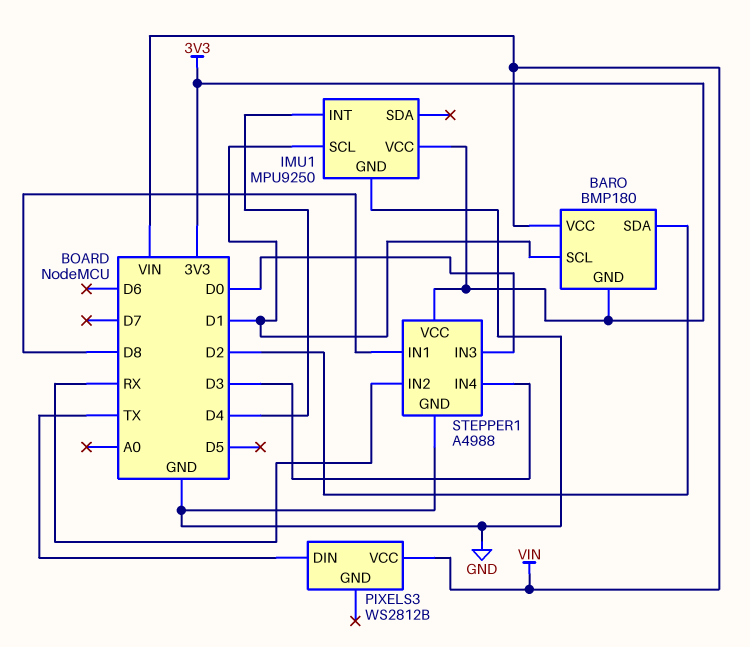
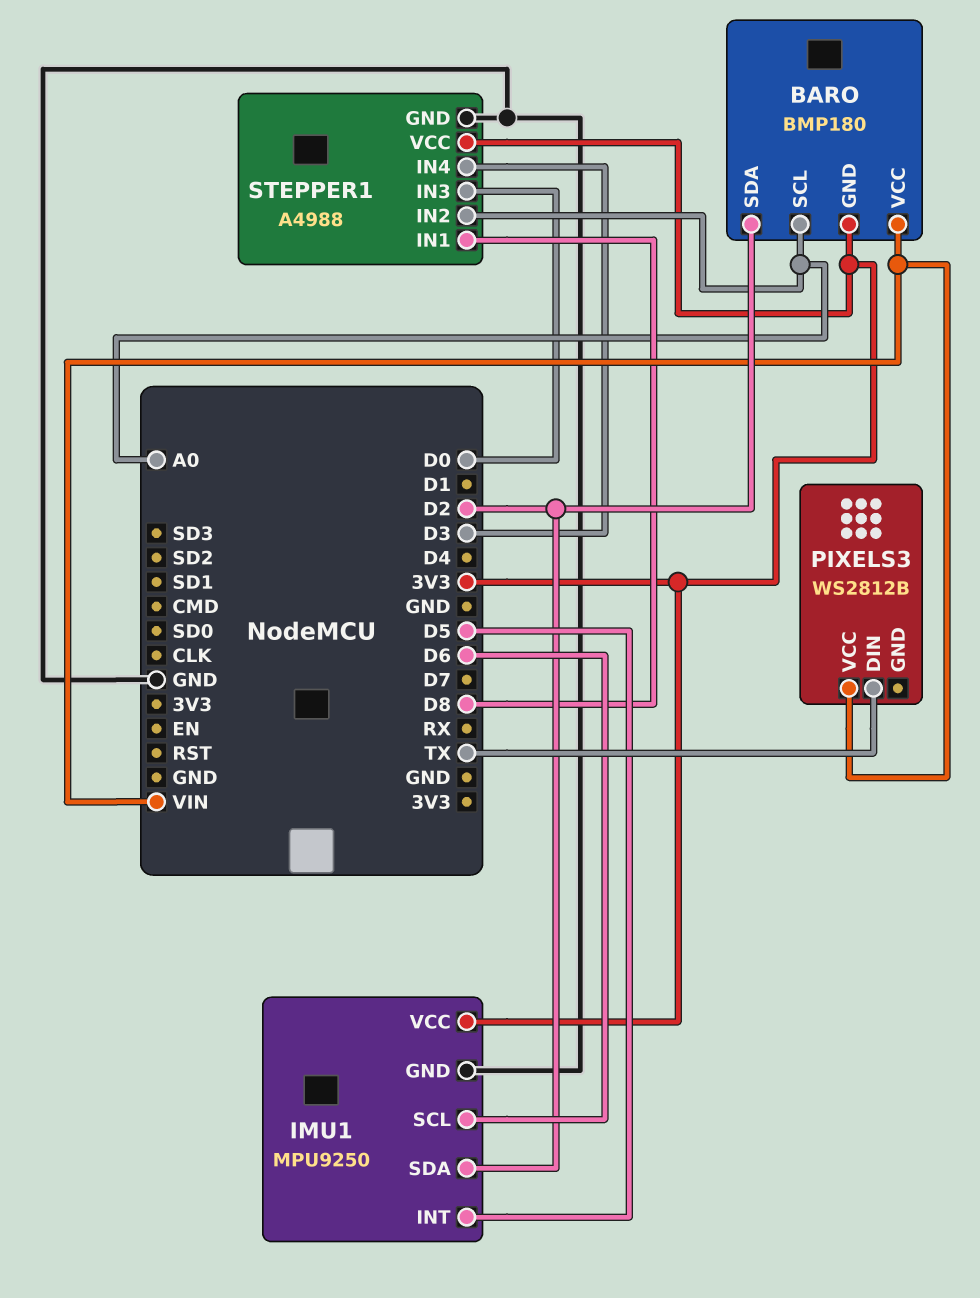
BARO pin SCL: D1 -> A0
IMU1 pin INT: D4 -> D5
IMU1 pin SCL: D1 -> D6
IMU1 pin SDA: none -> D2
STEPPER1 pin IN2: RX -> A0

